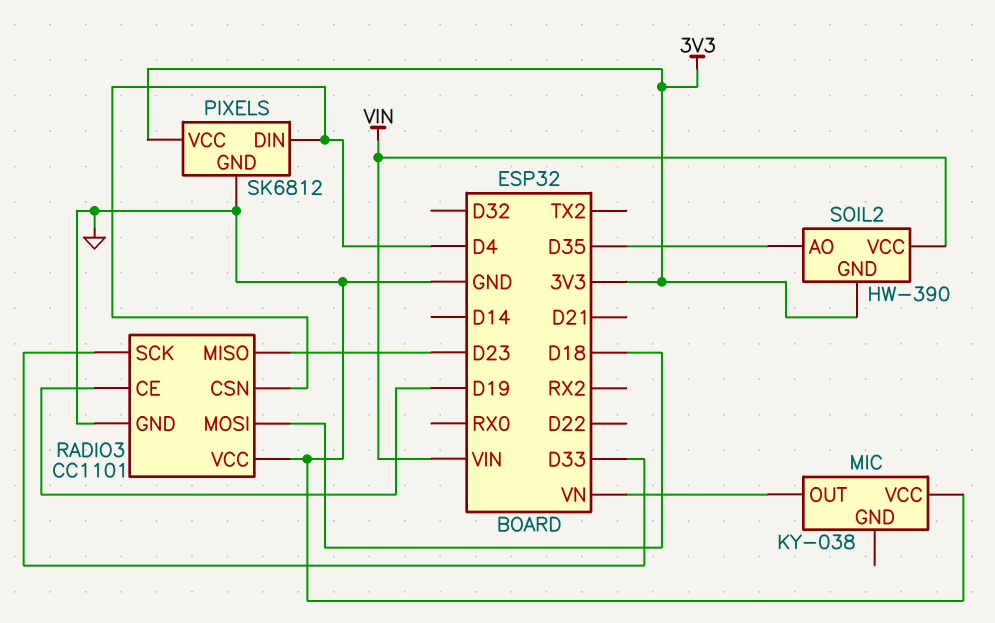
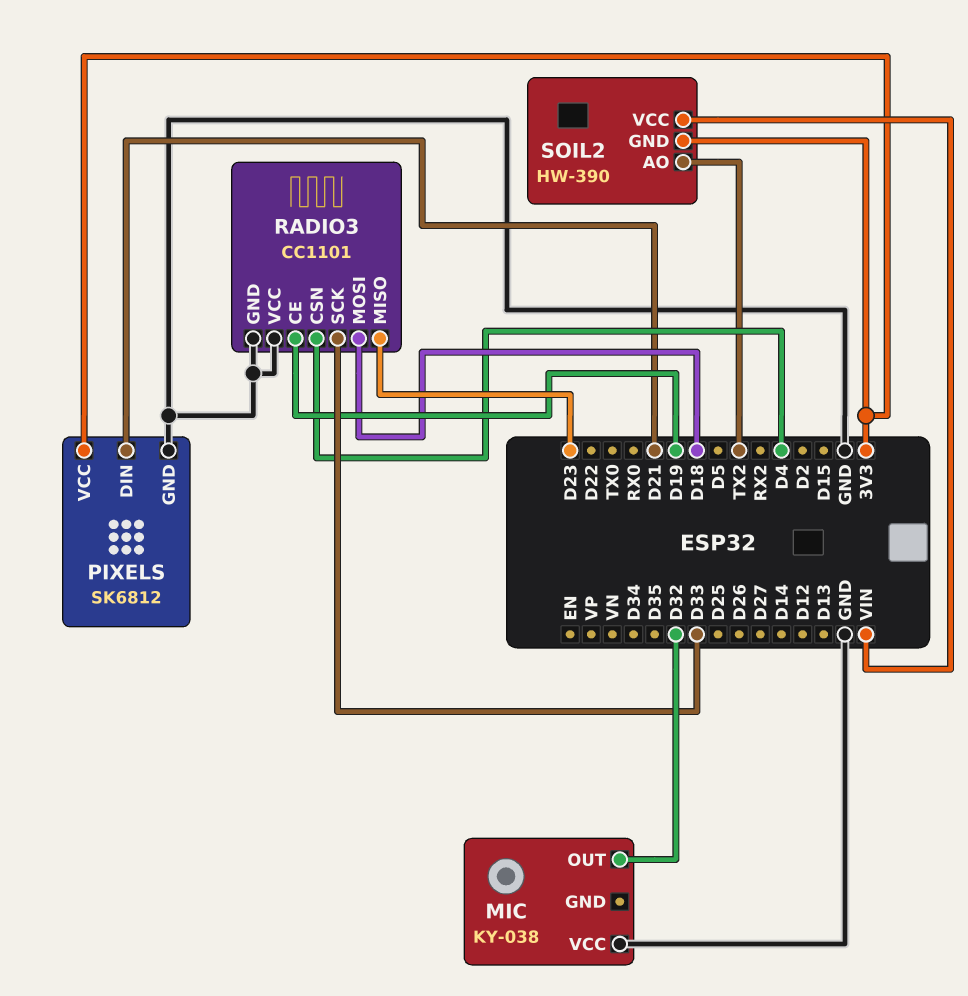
MIC pin OUT: VN -> D32
PIXELS pin DIN: D4 -> D21
SOIL2 pin AO: D35 -> TX2

